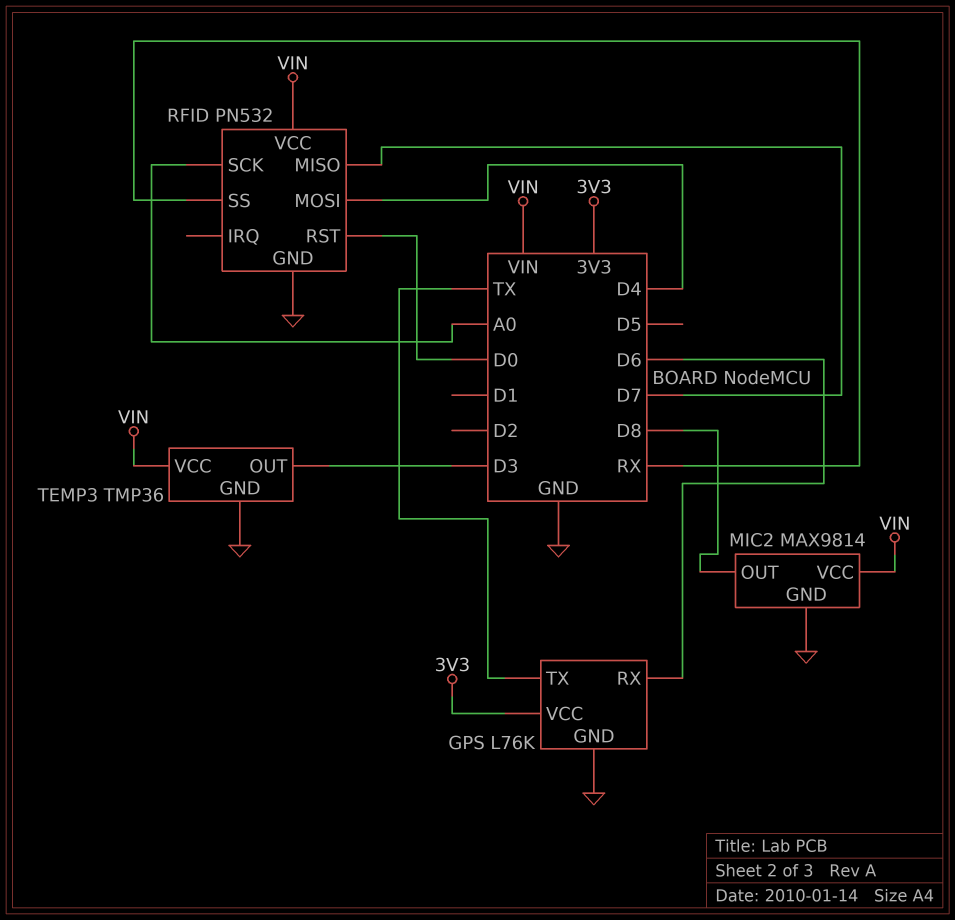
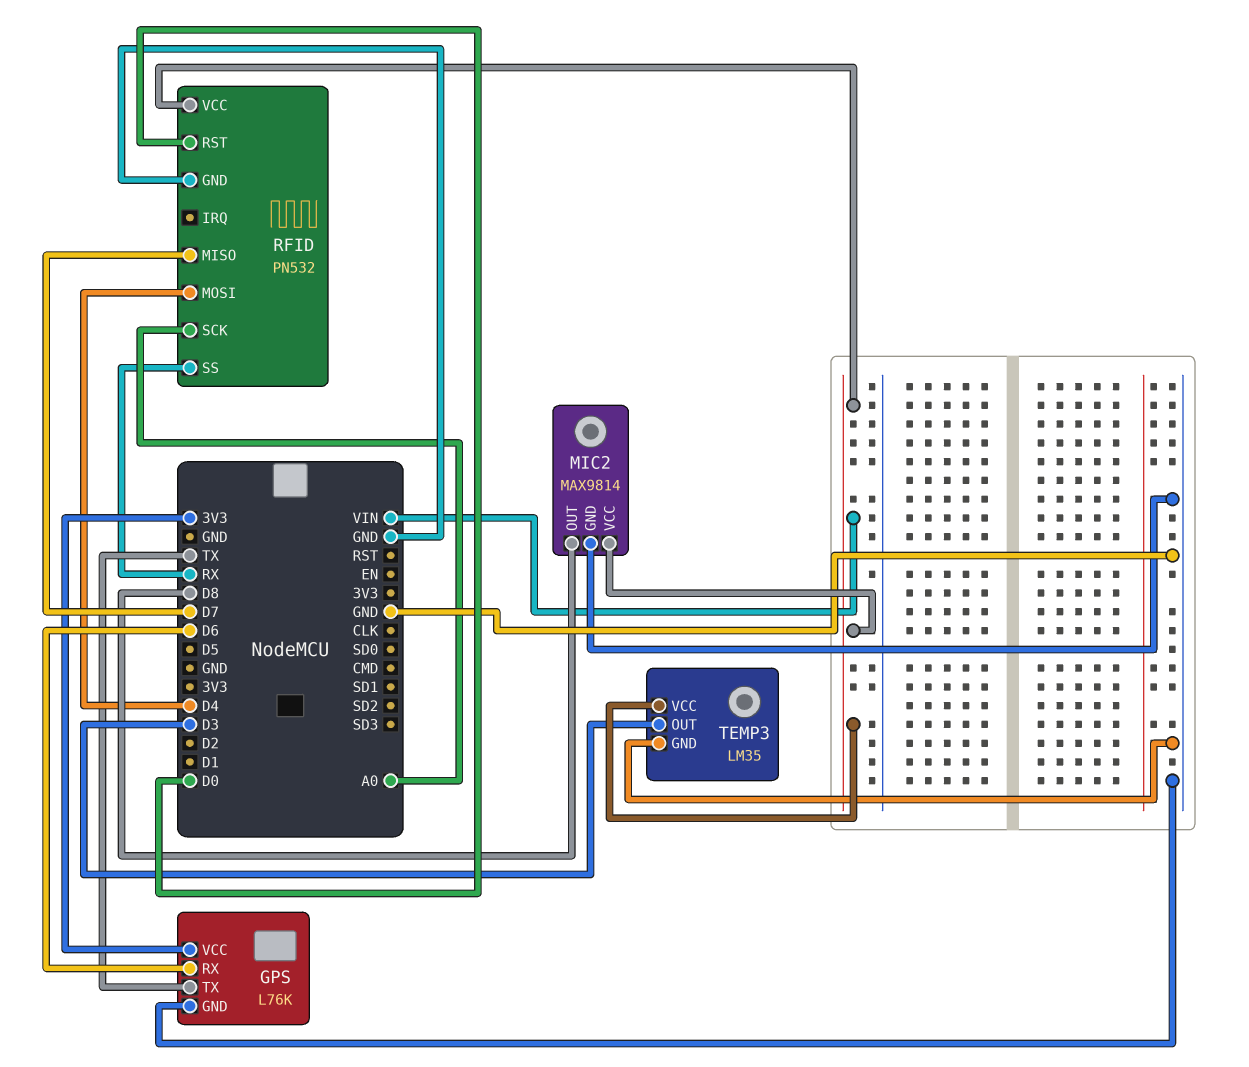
TEMP3: TMP36 -> LM35

